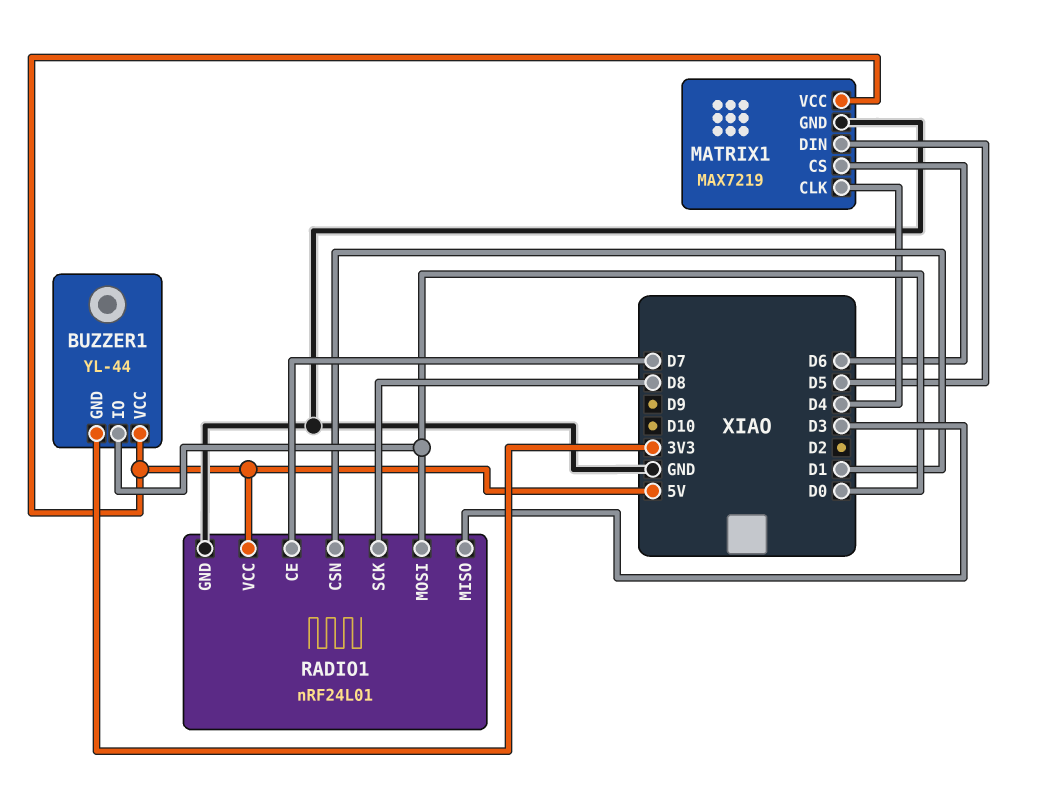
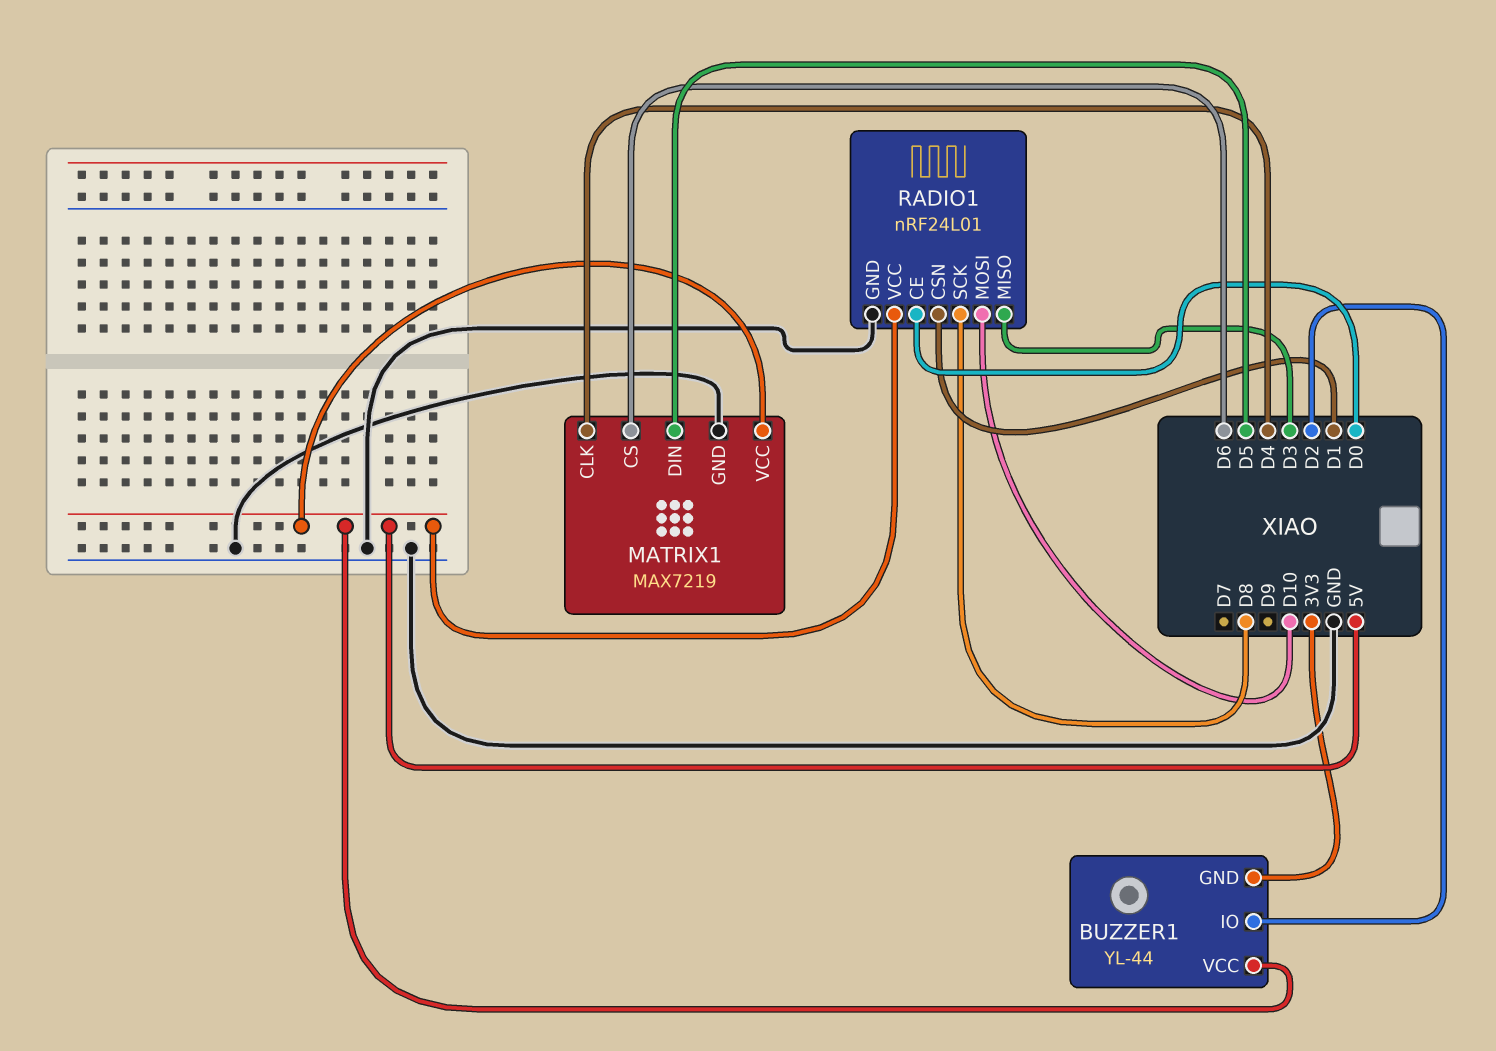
BUZZER1 pin IO: D0 -> D2
RADIO1 pin CE: D7 -> D0
RADIO1 pin MOSI: D0 -> D10

